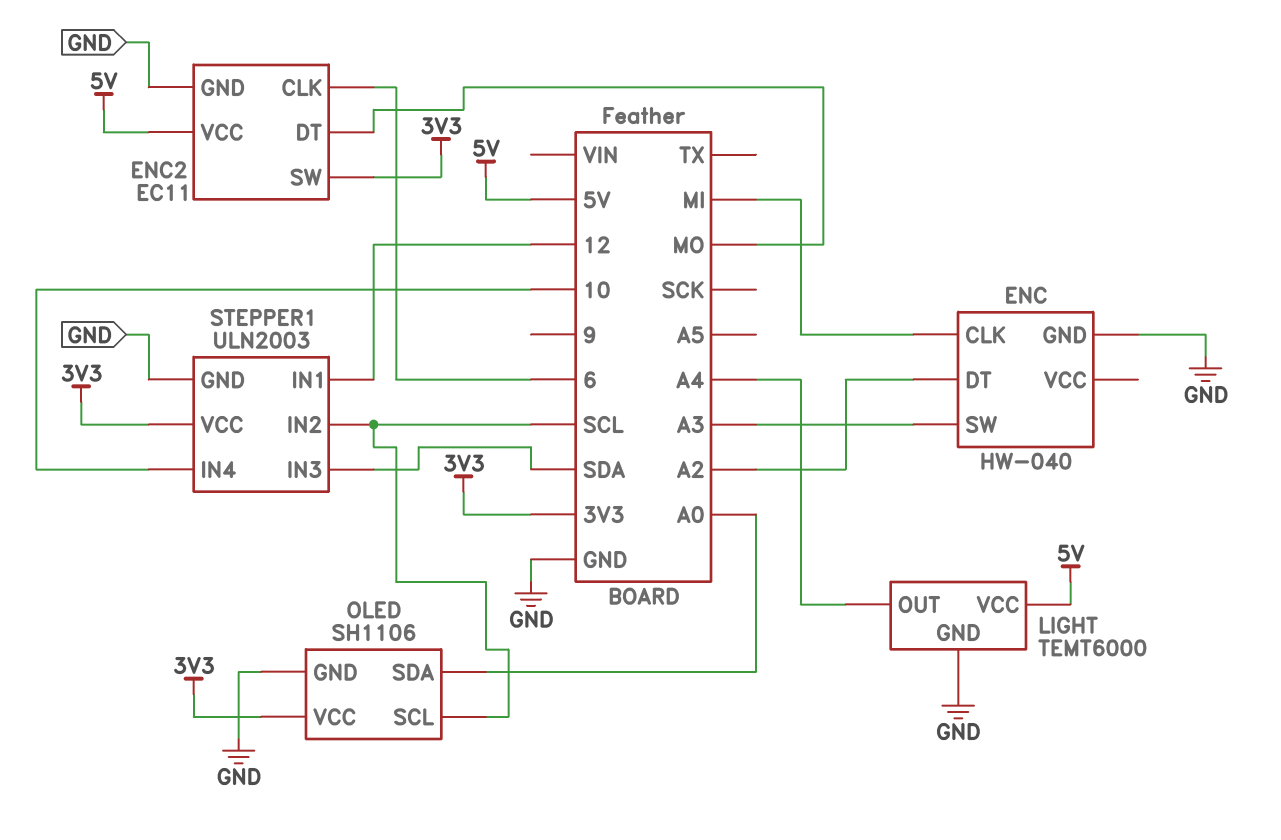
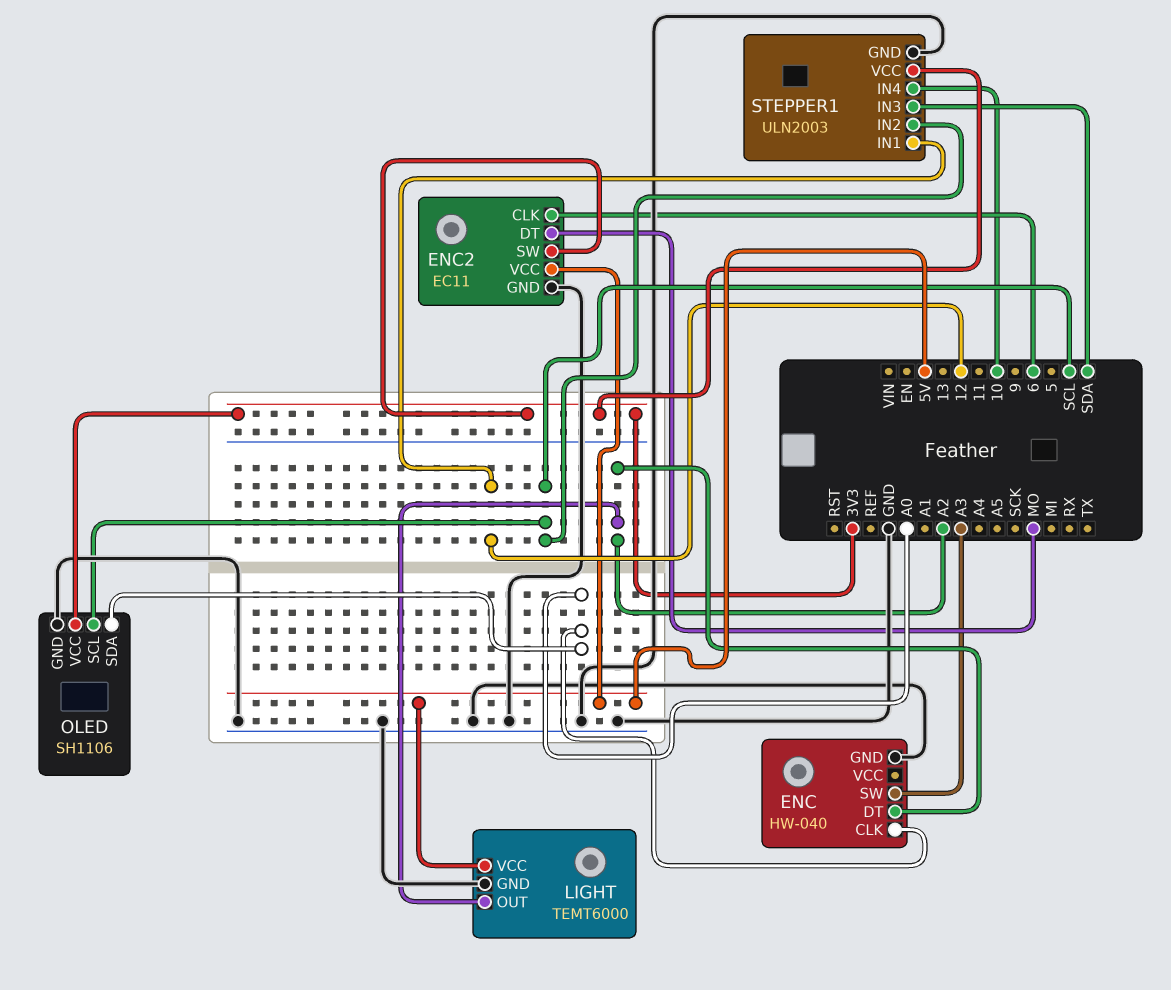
ENC pin CLK: MI -> A0
LIGHT pin OUT: A4 -> A2

